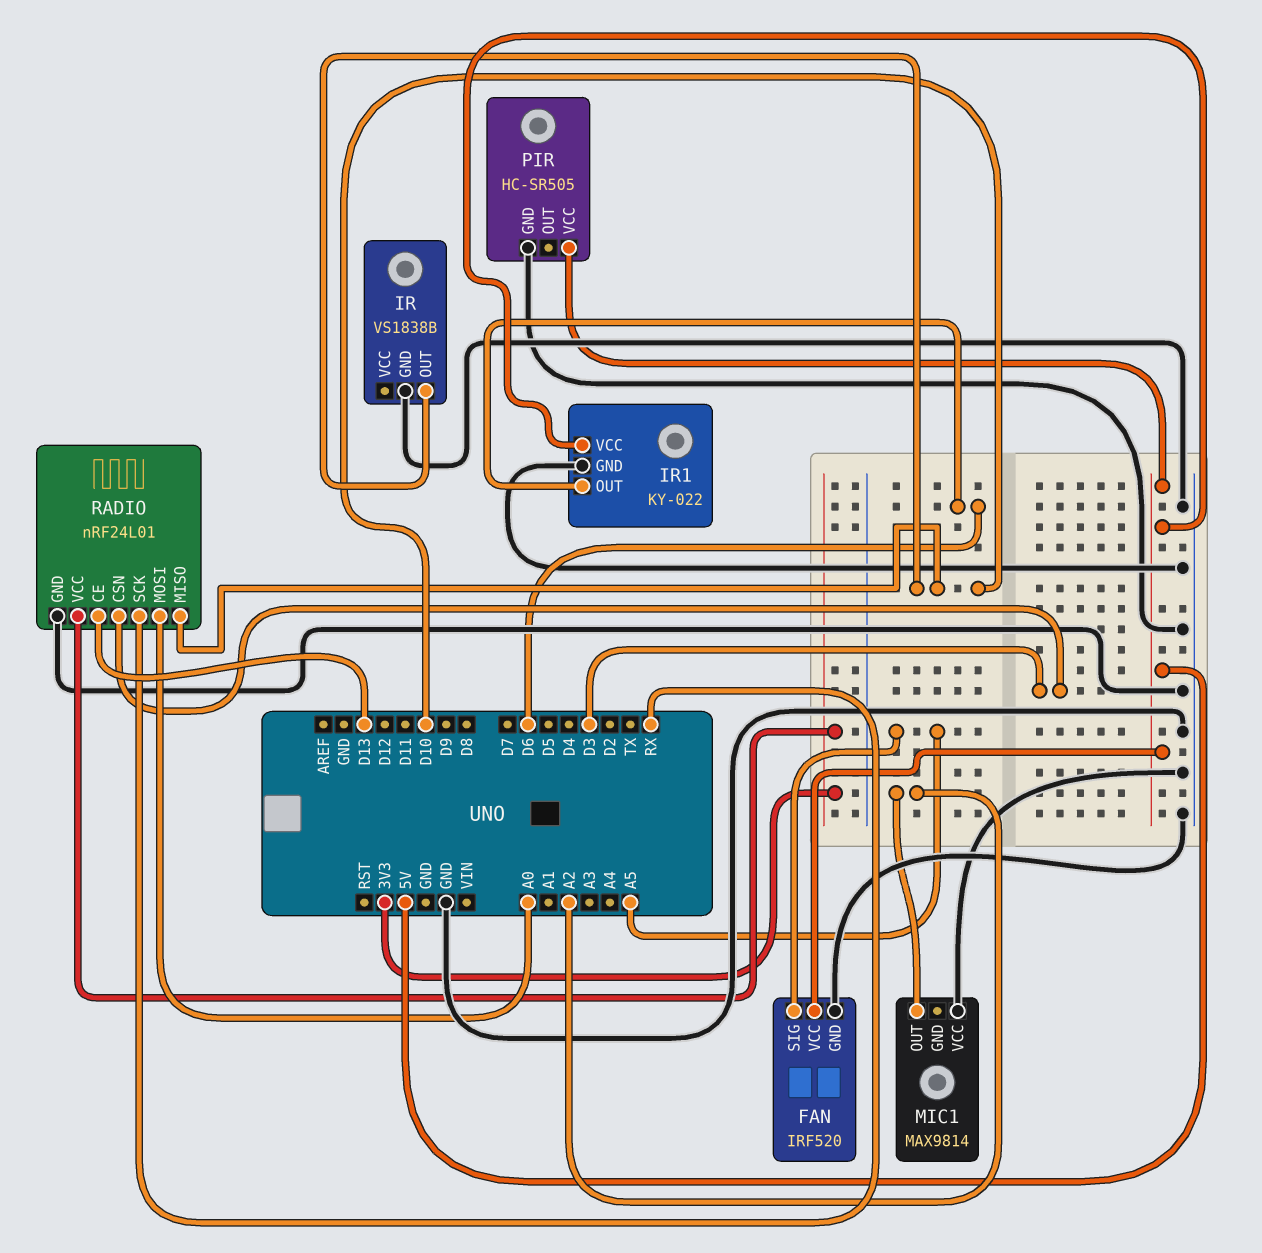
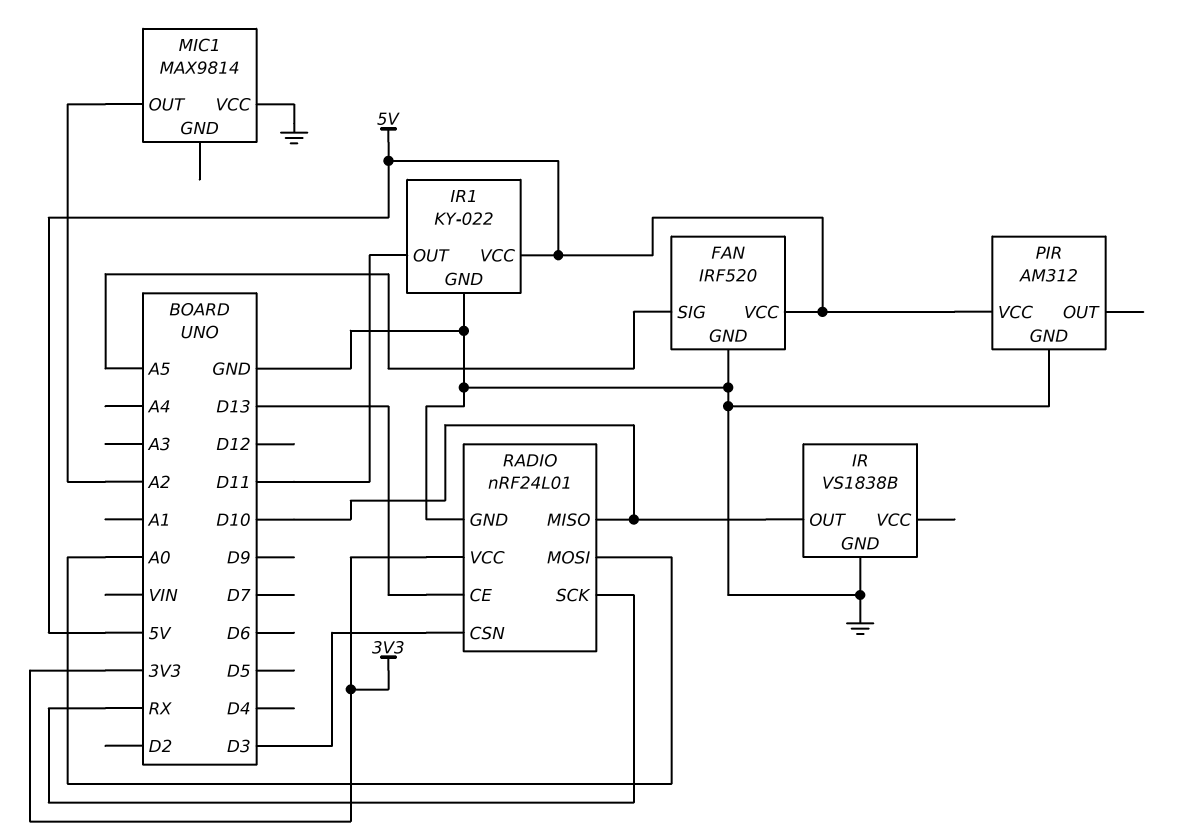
IR1 pin OUT: D6 -> D11
PIR: HC-SR505 -> AM312

